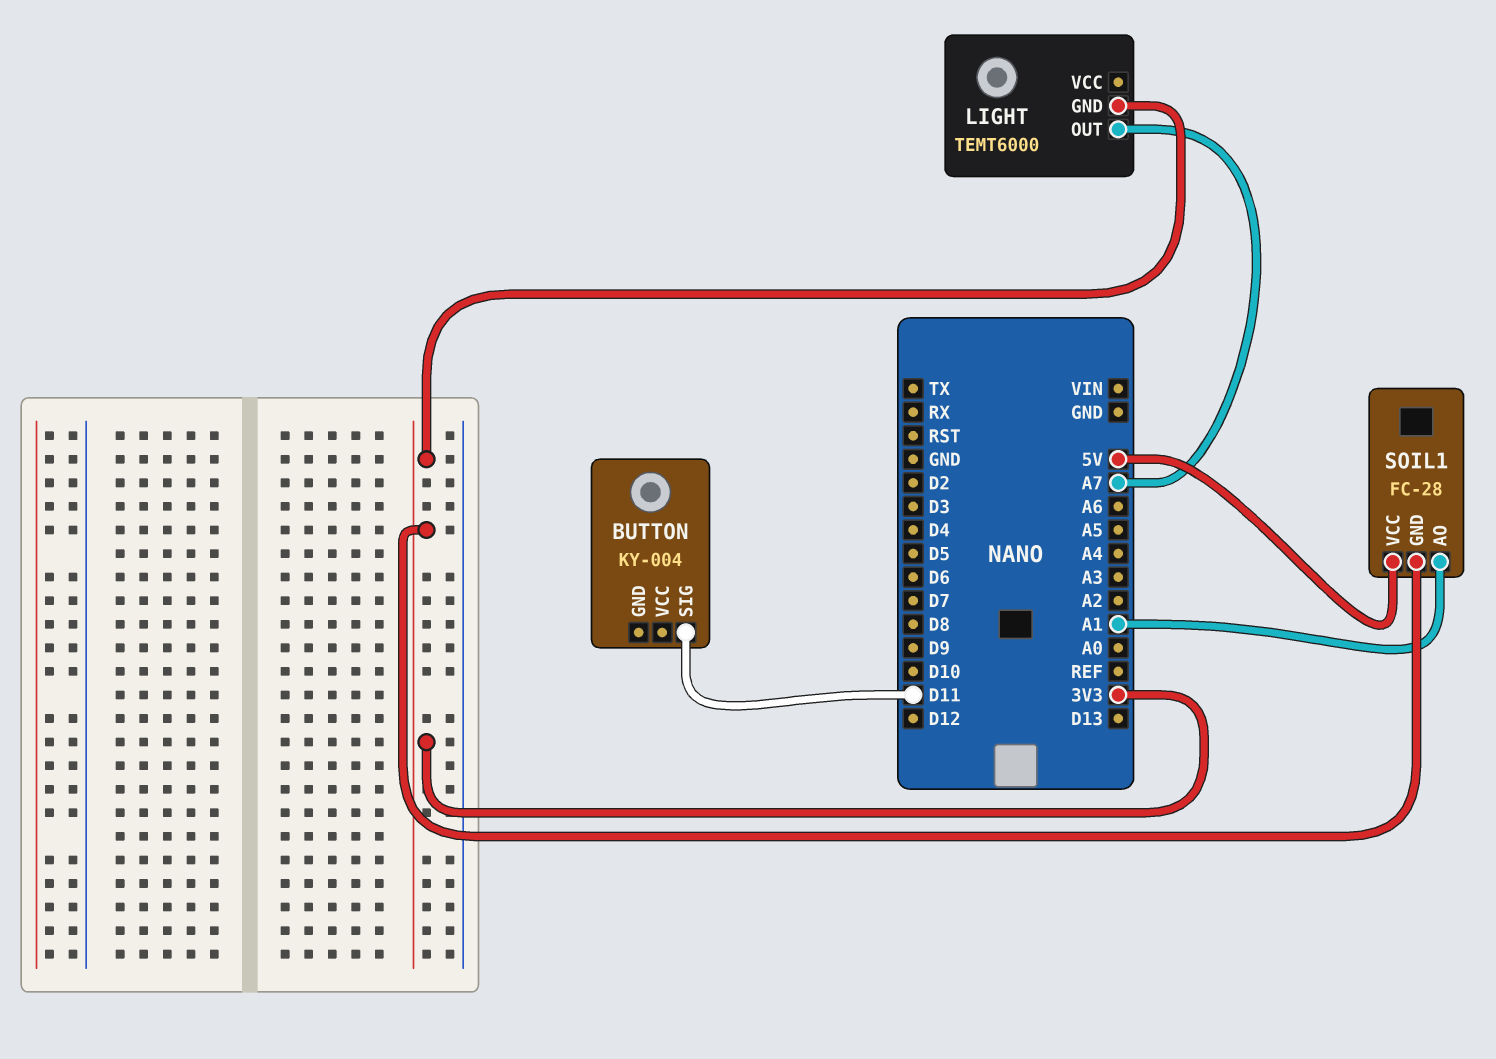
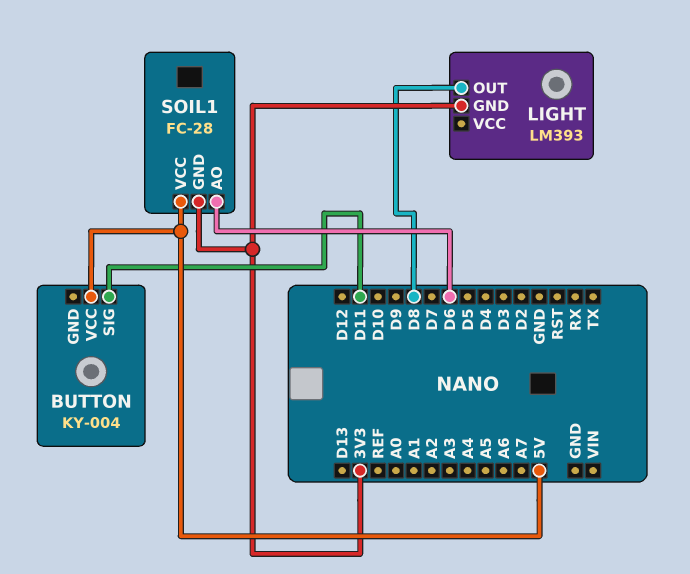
BUTTON pin VCC: none -> 5V
LIGHT: TEMT6000 -> LM393
LIGHT pin OUT: A7 -> D8
SOIL1 pin AO: A1 -> D6

